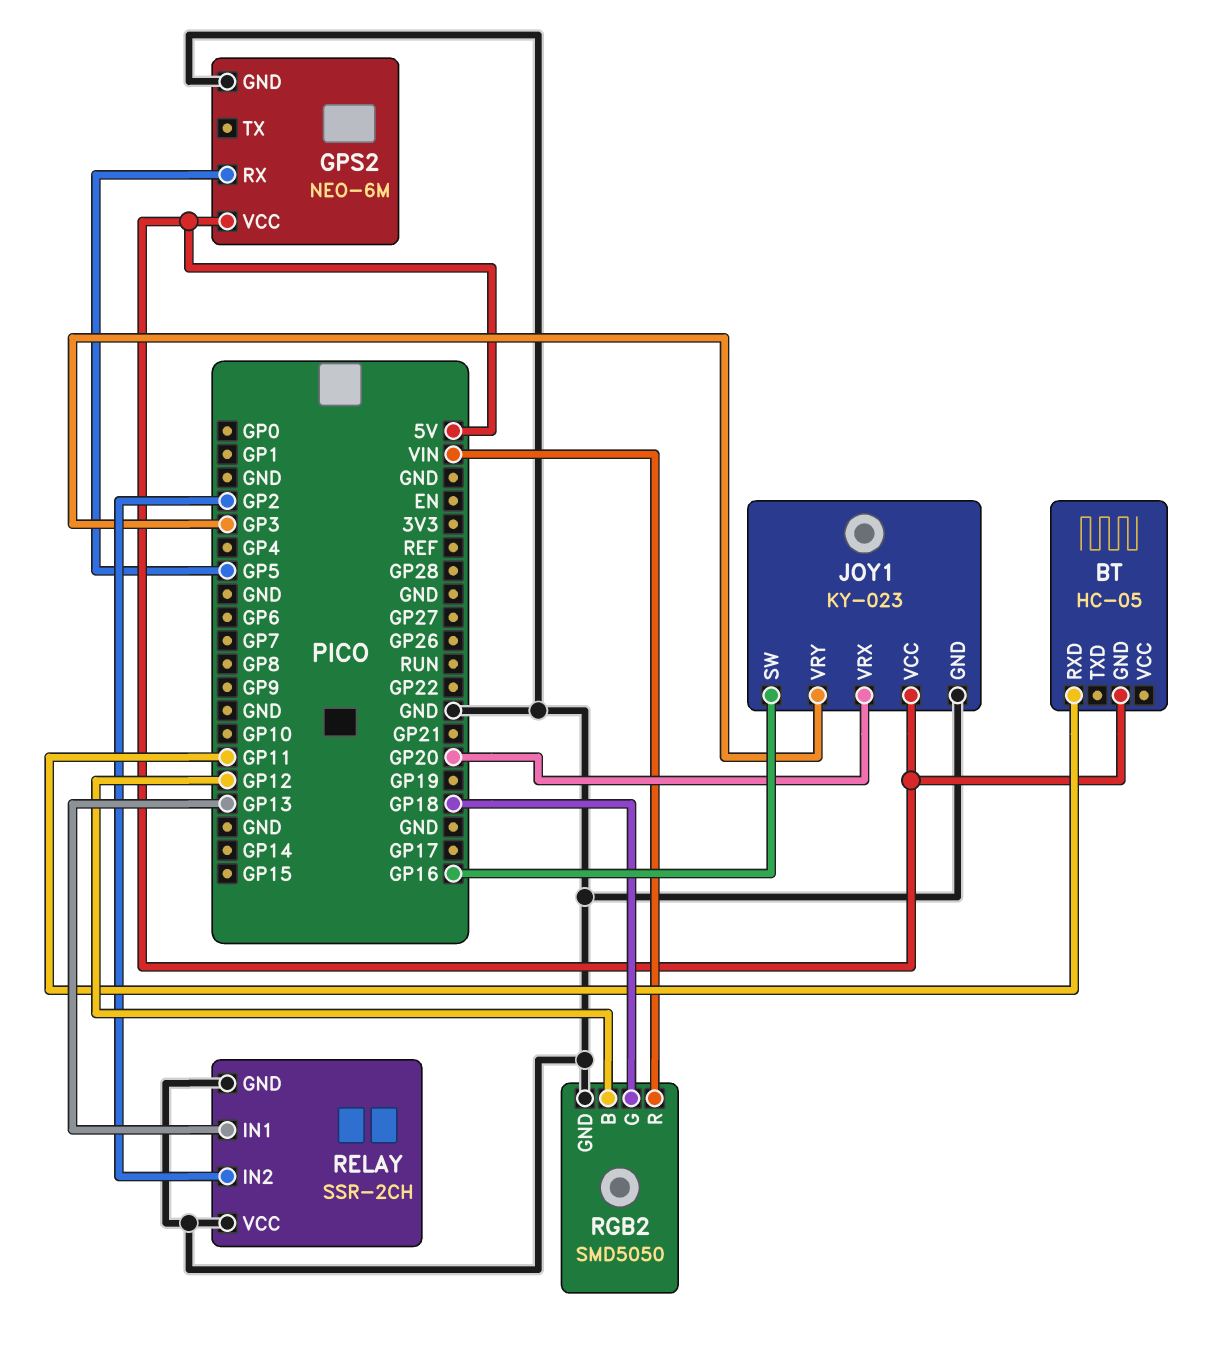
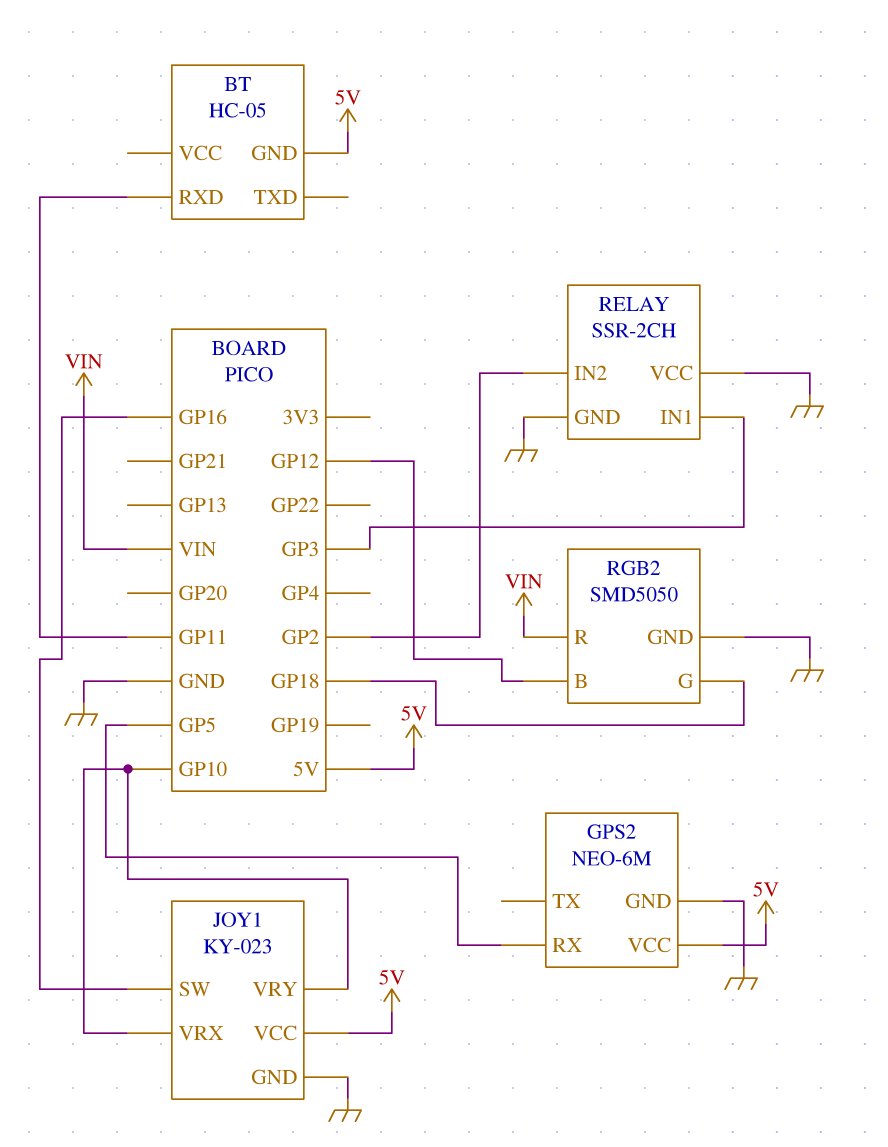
JOY1 pin VRX: GP20 -> GP10
JOY1 pin VRY: GP3 -> GP10
RELAY pin IN1: GP13 -> GP3

